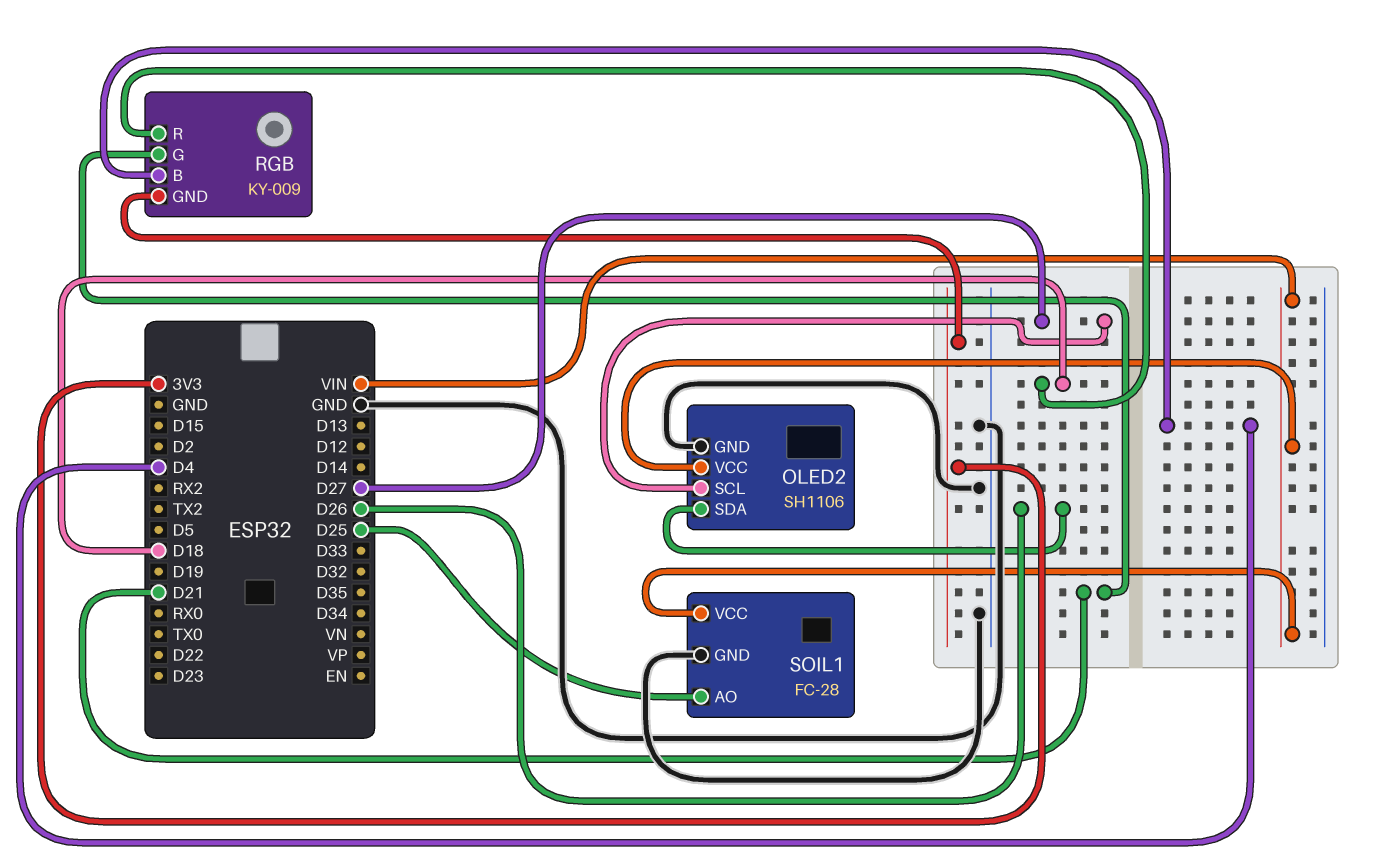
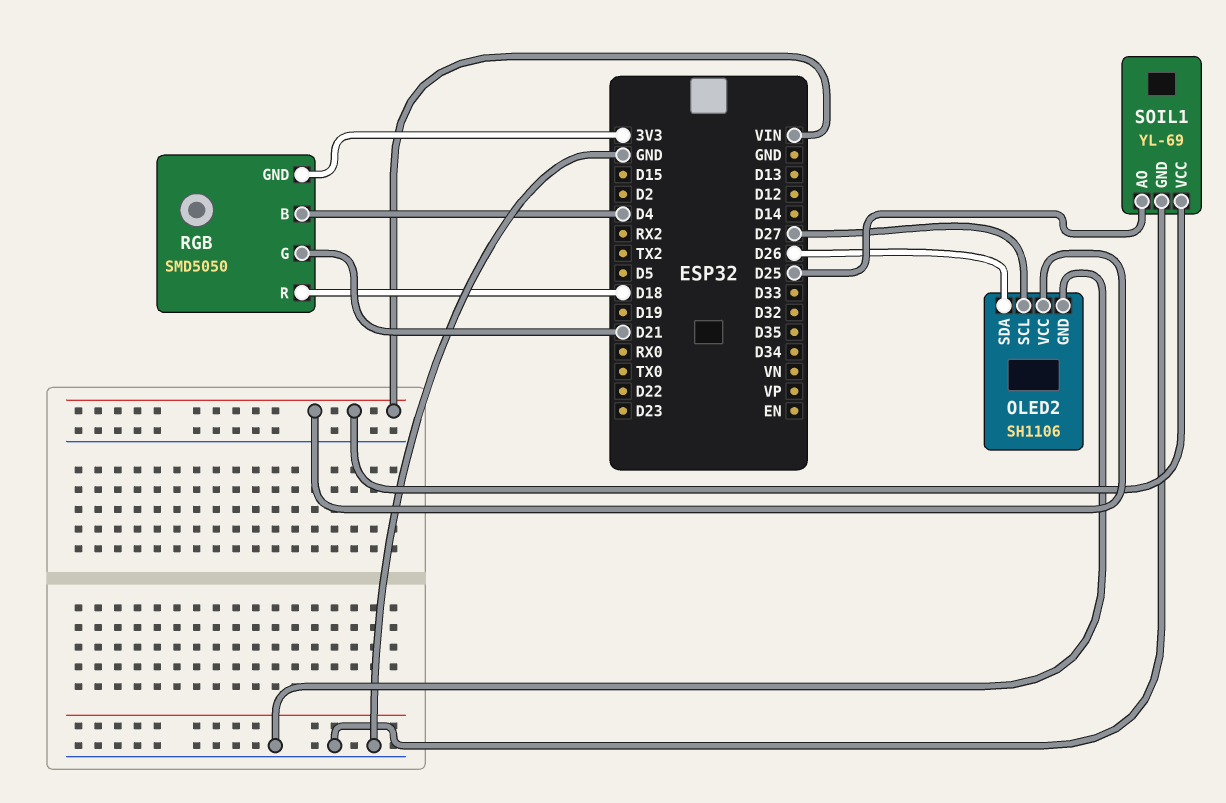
RGB: KY-009 -> SMD5050
SOIL1: FC-28 -> YL-69

